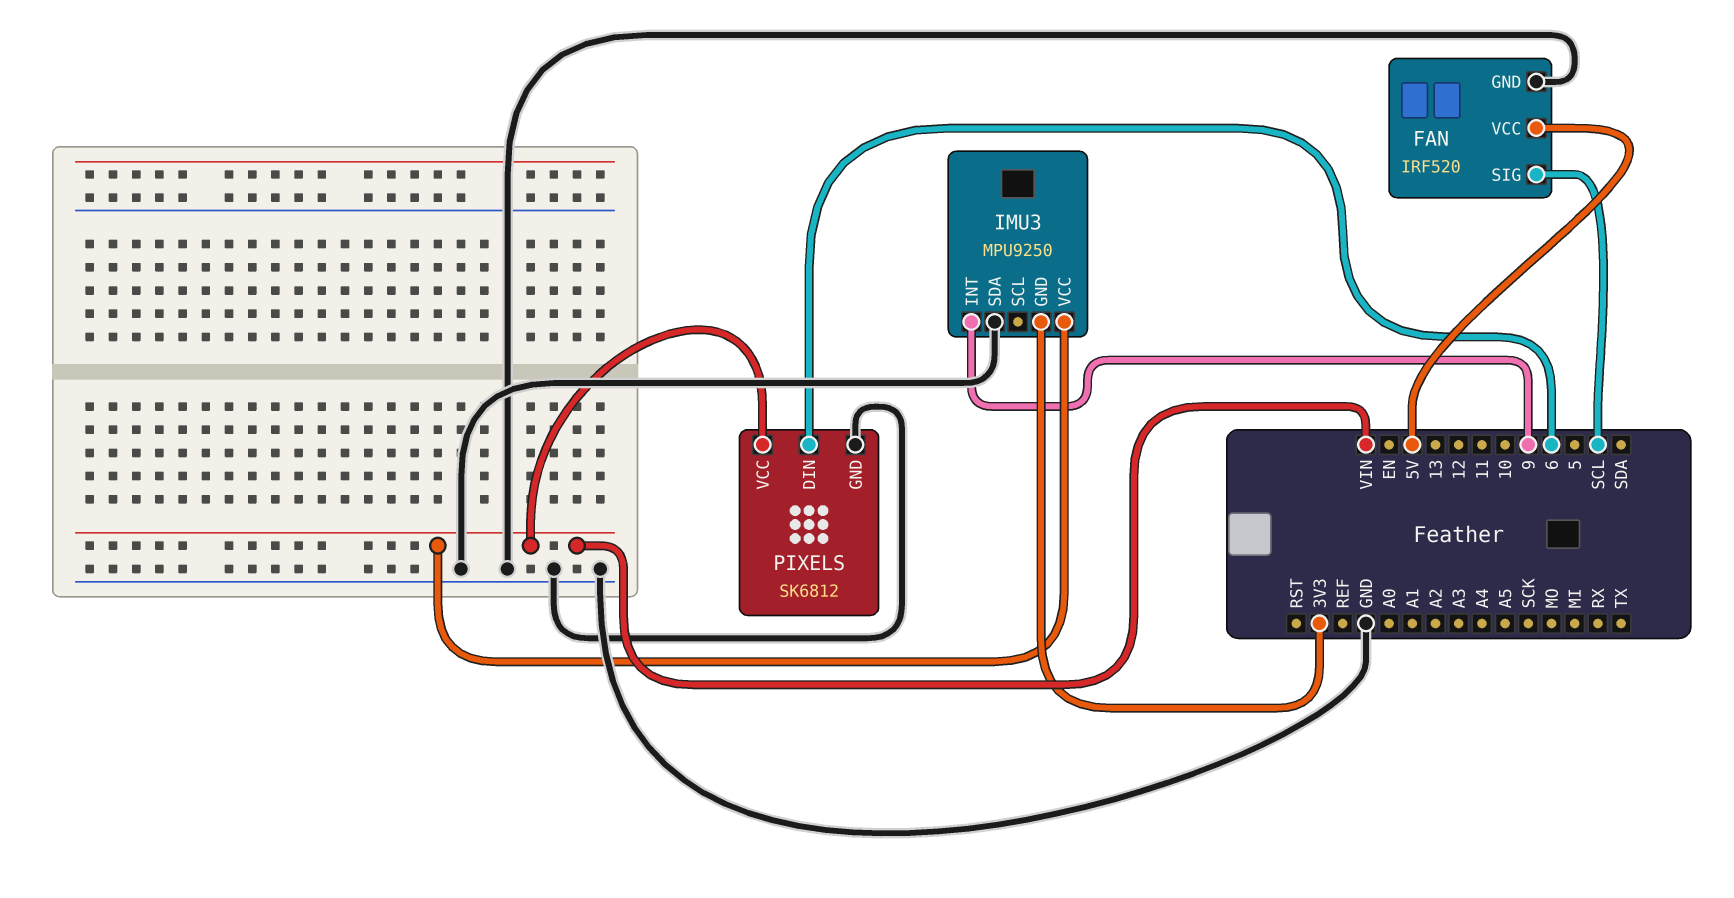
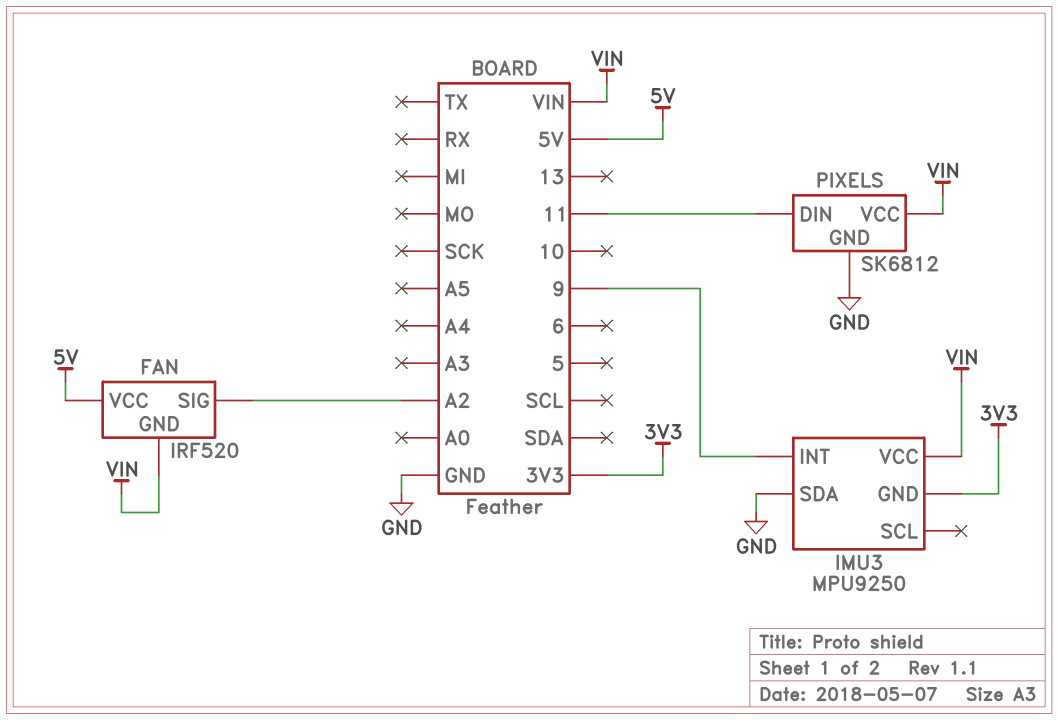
FAN pin GND: GND -> VIN
FAN pin SIG: SCL -> A2
PIXELS pin DIN: 6 -> 11

